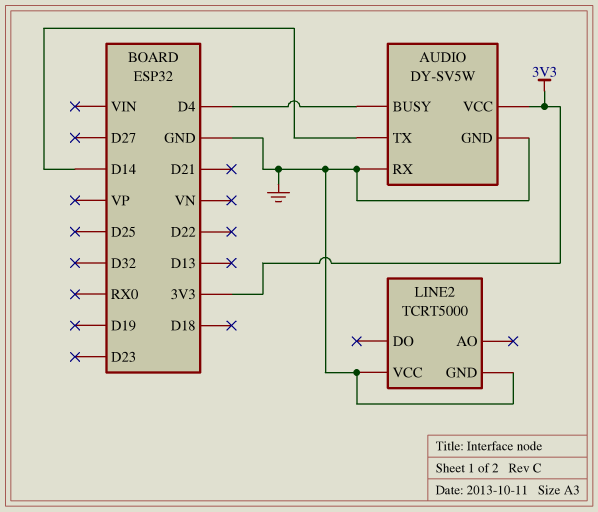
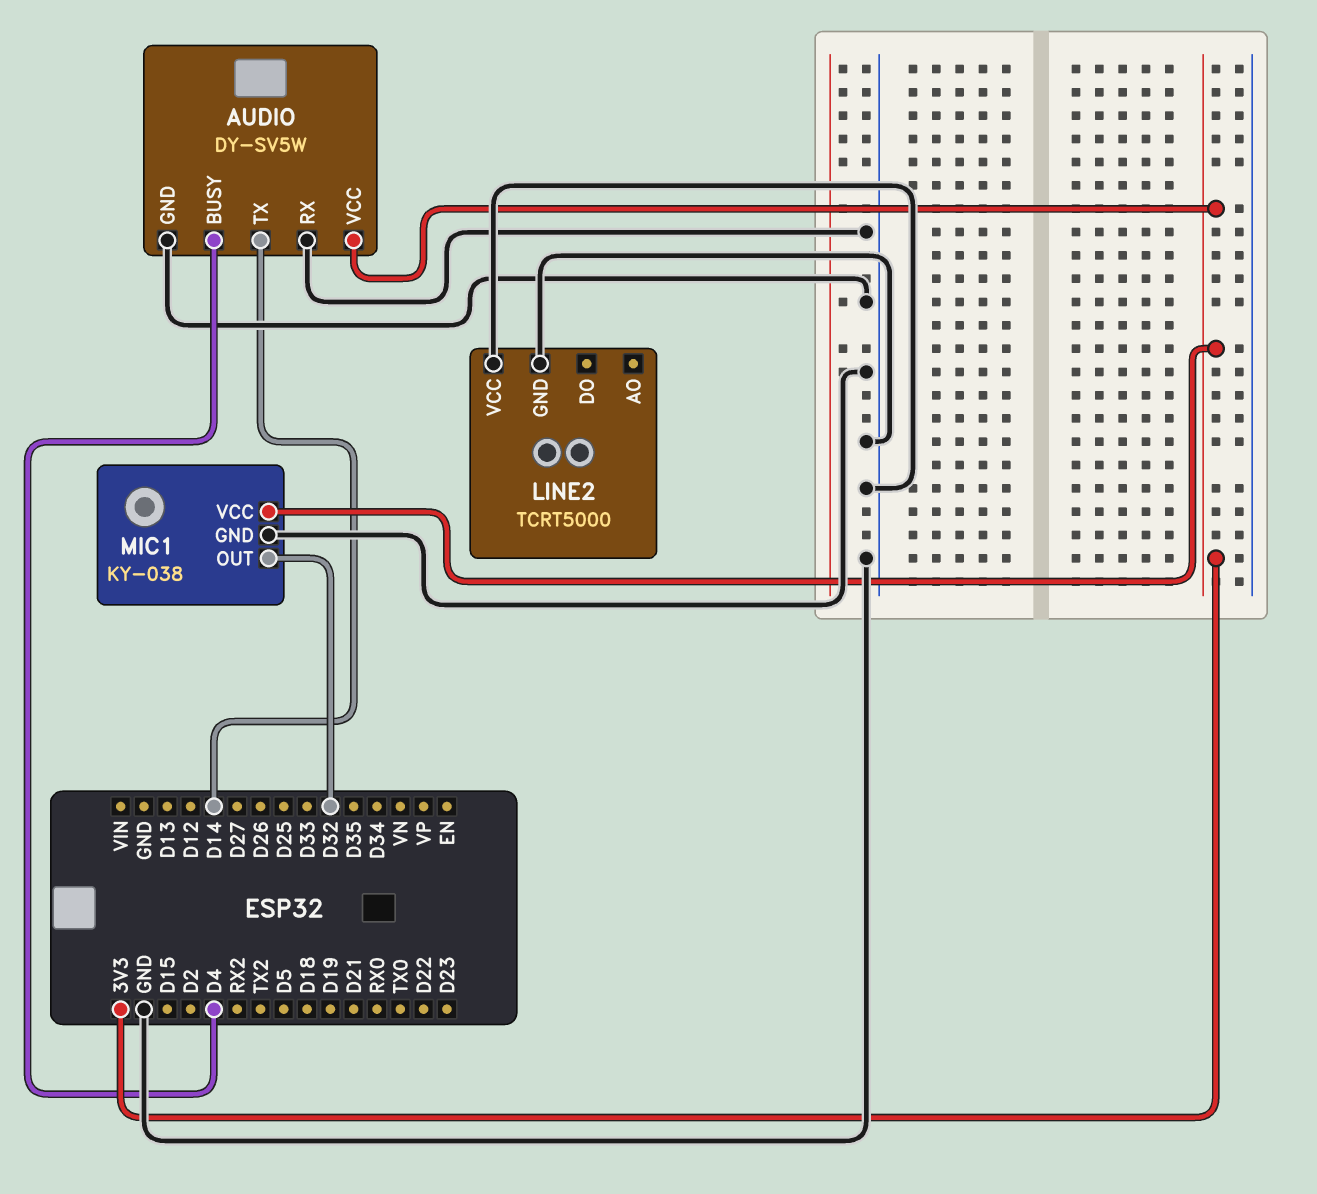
MIC1: none -> KY-038
MIC1 pin GND: none -> GND
MIC1 pin OUT: none -> D32
MIC1 pin VCC: none -> 3V3

